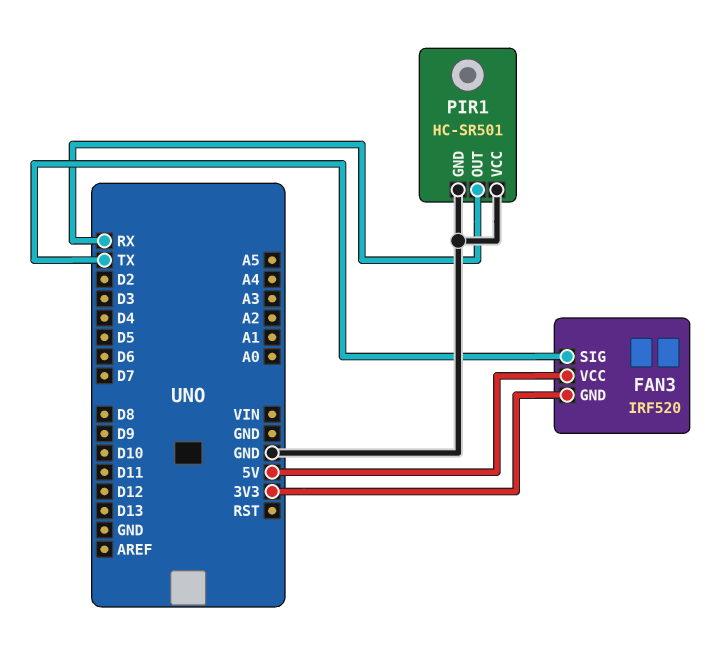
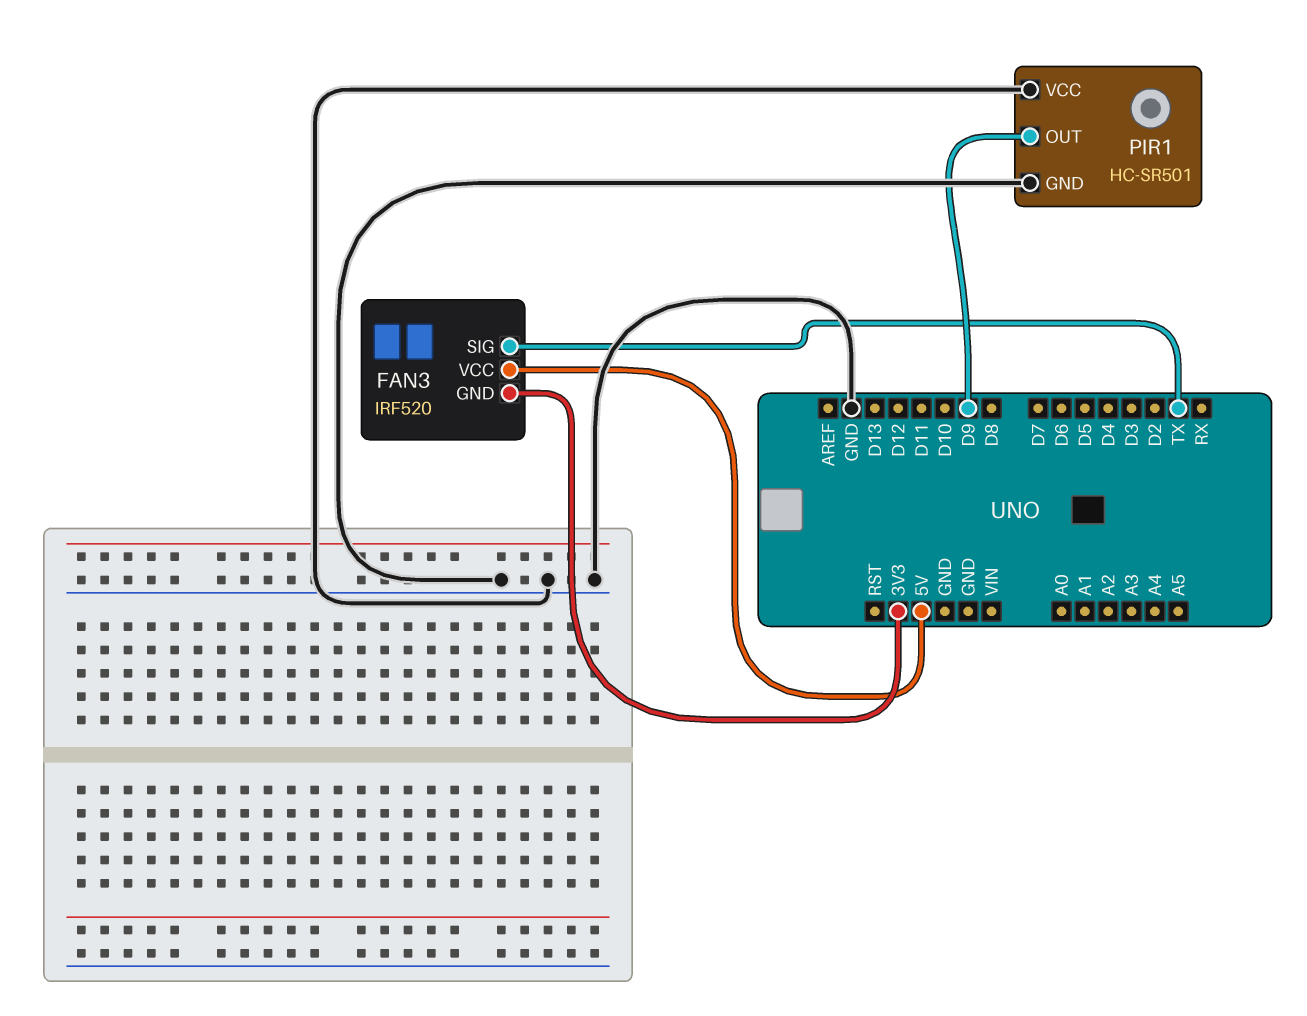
PIR1 pin OUT: RX -> D9

